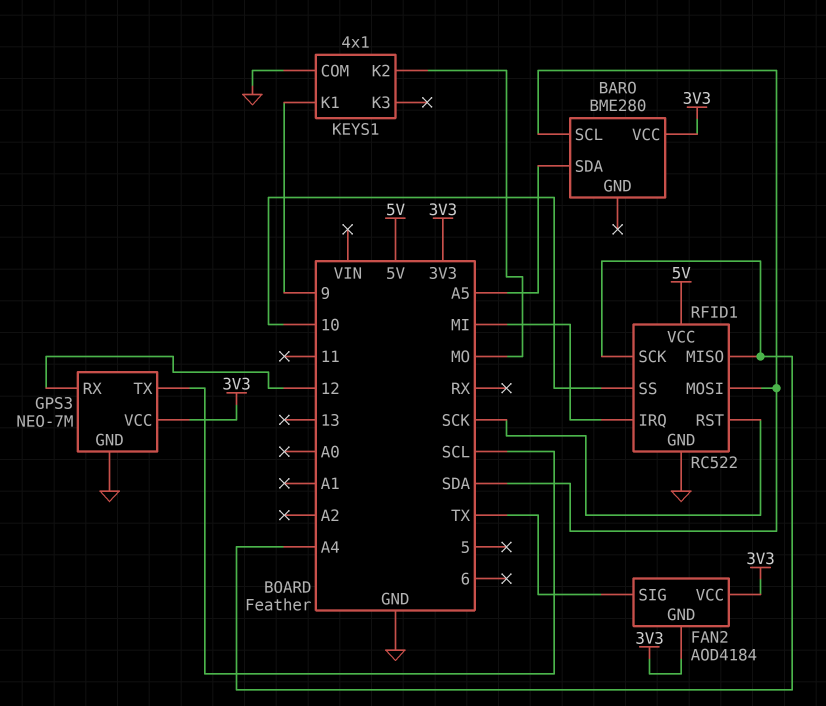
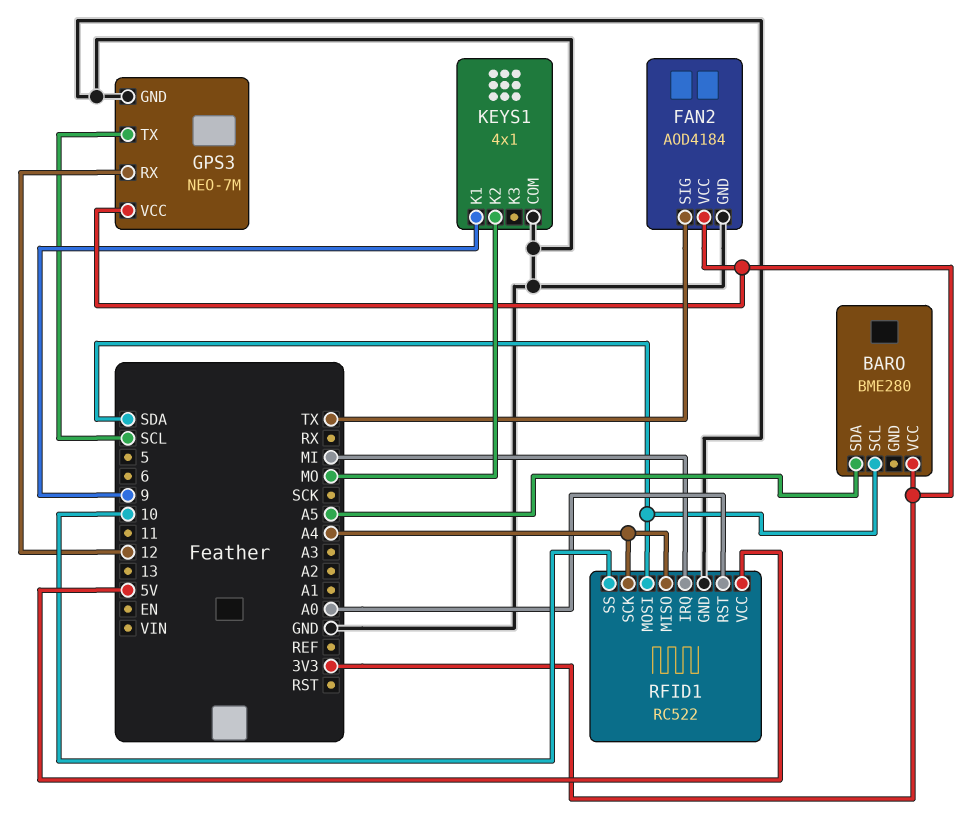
FAN2 pin GND: 3V3 -> GND
RFID1 pin RST: SCK -> A0

